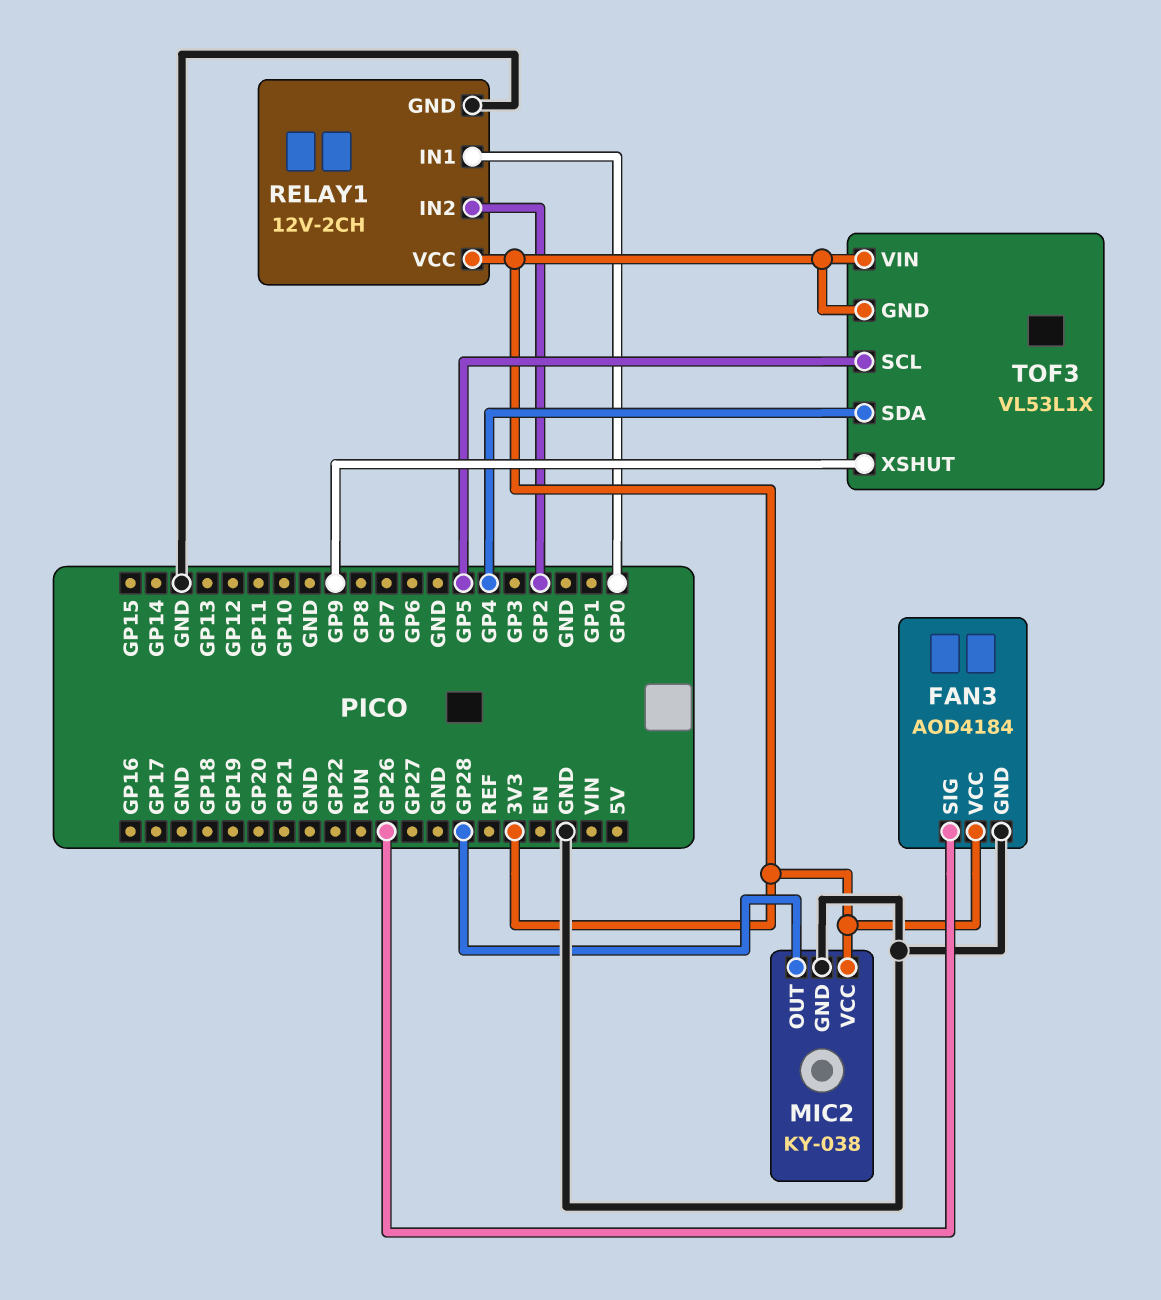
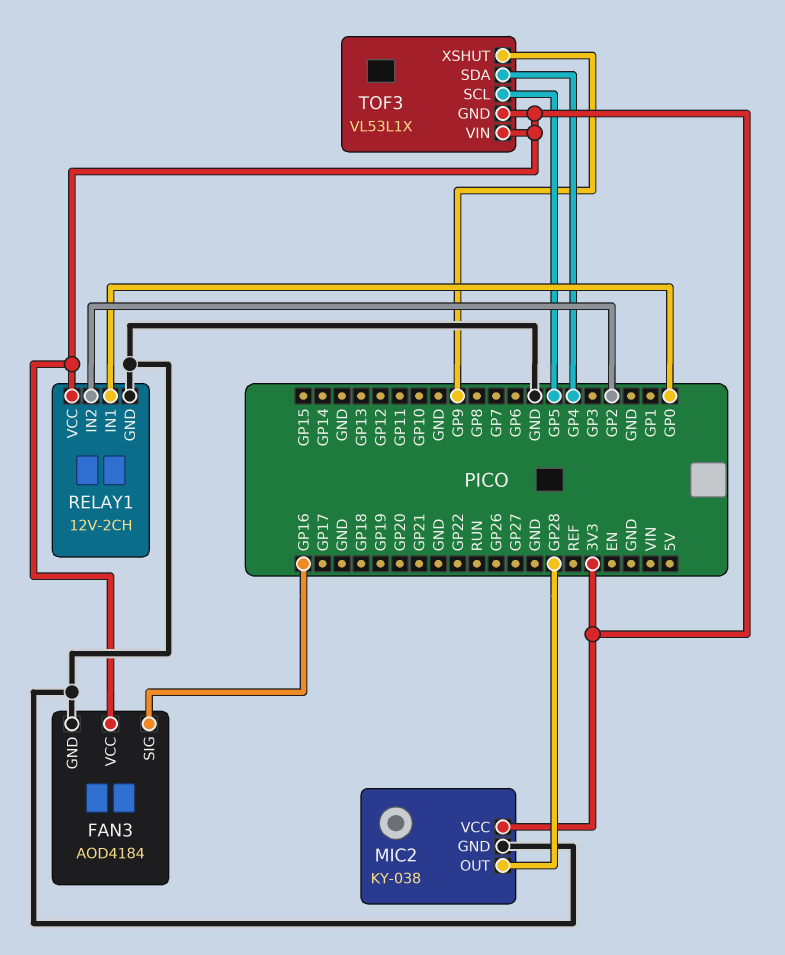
FAN3 pin SIG: GP26 -> GP16

